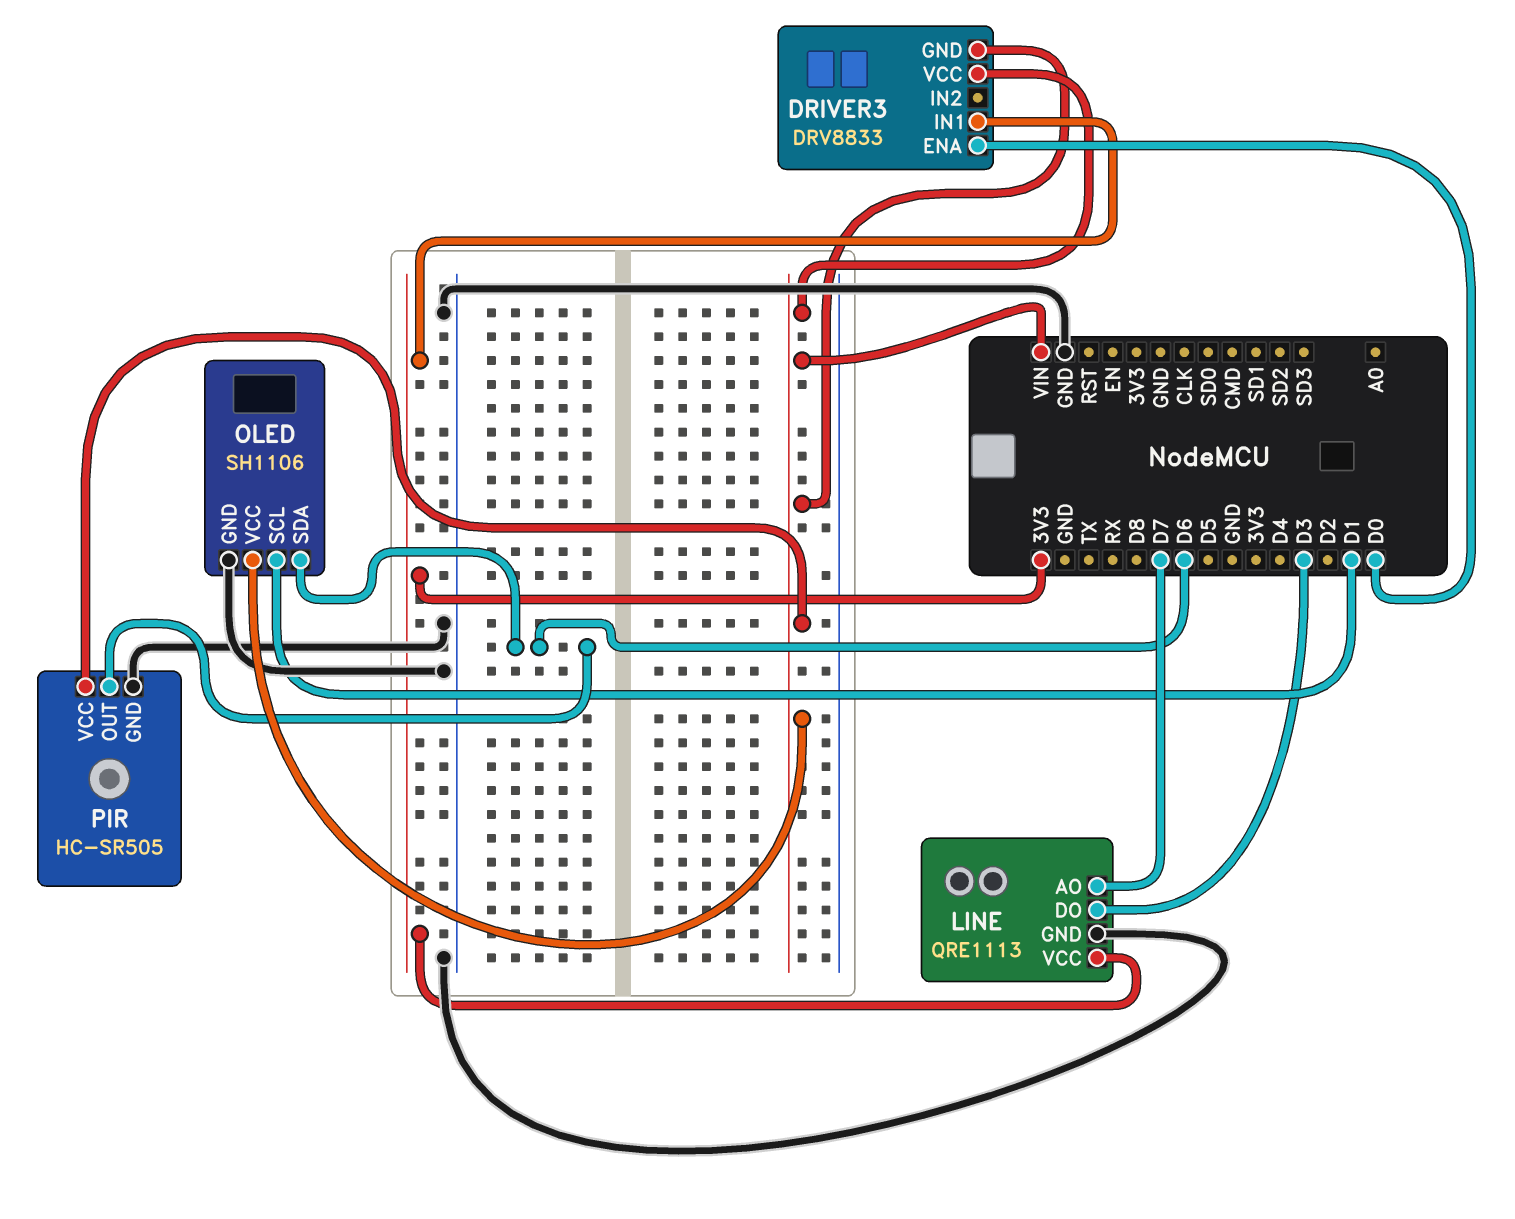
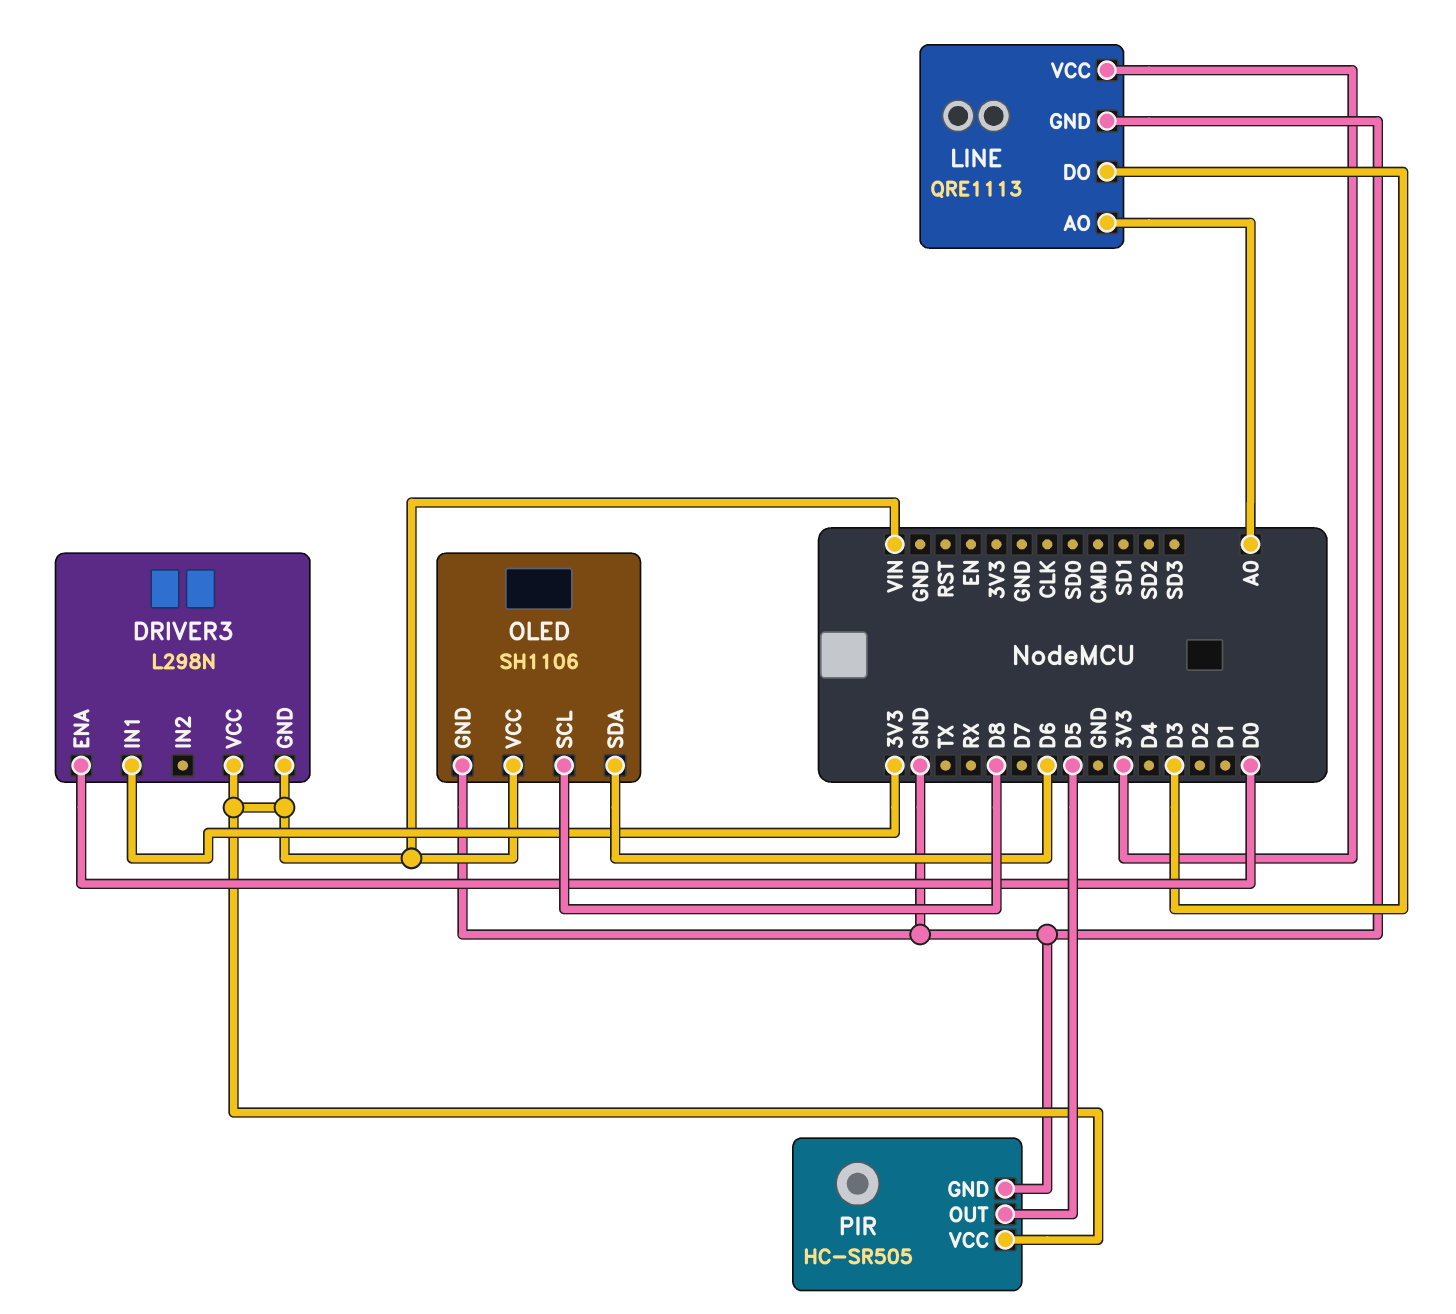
DRIVER3: DRV8833 -> L298N
LINE pin AO: D7 -> A0
OLED pin SCL: D1 -> D8
PIR pin OUT: D6 -> D5

